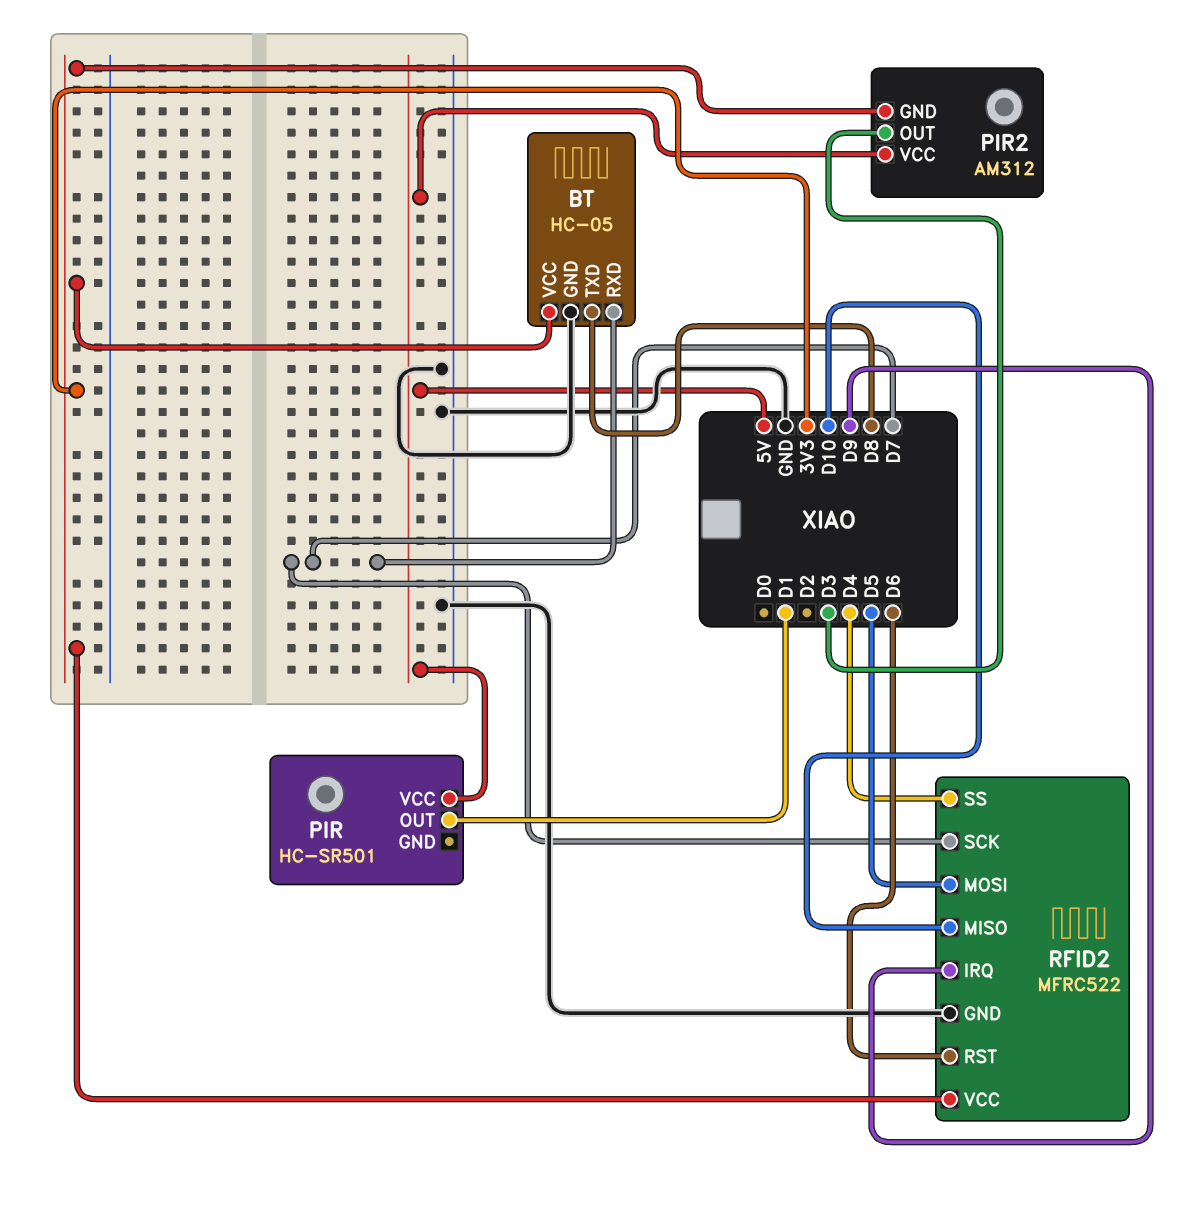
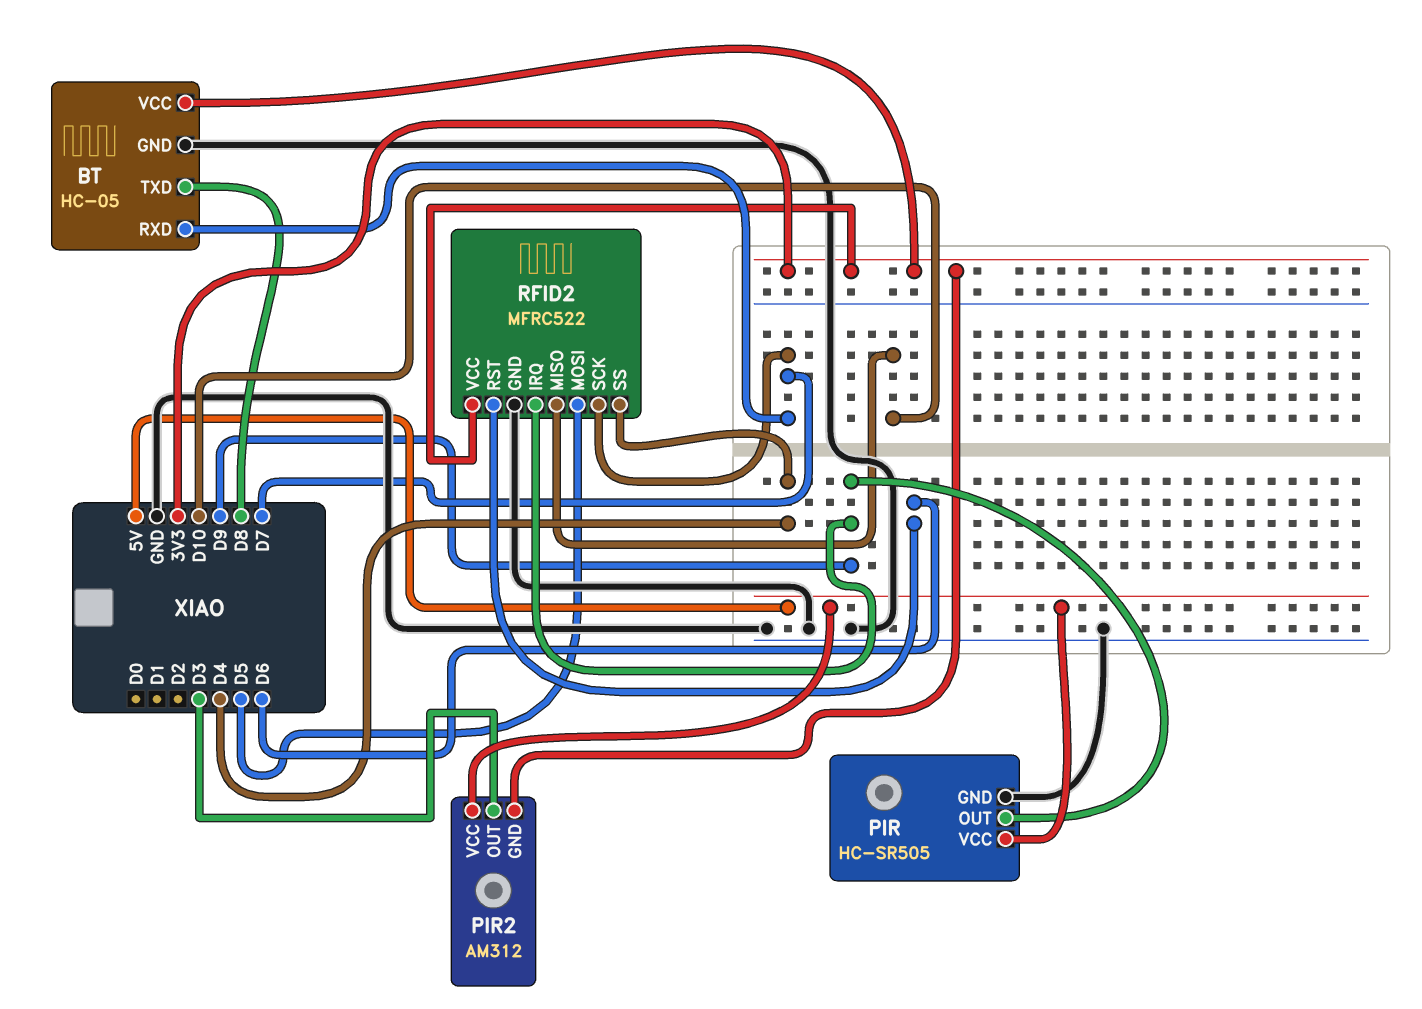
PIR: HC-SR501 -> HC-SR505
PIR pin GND: none -> GND
PIR pin OUT: D1 -> D9

